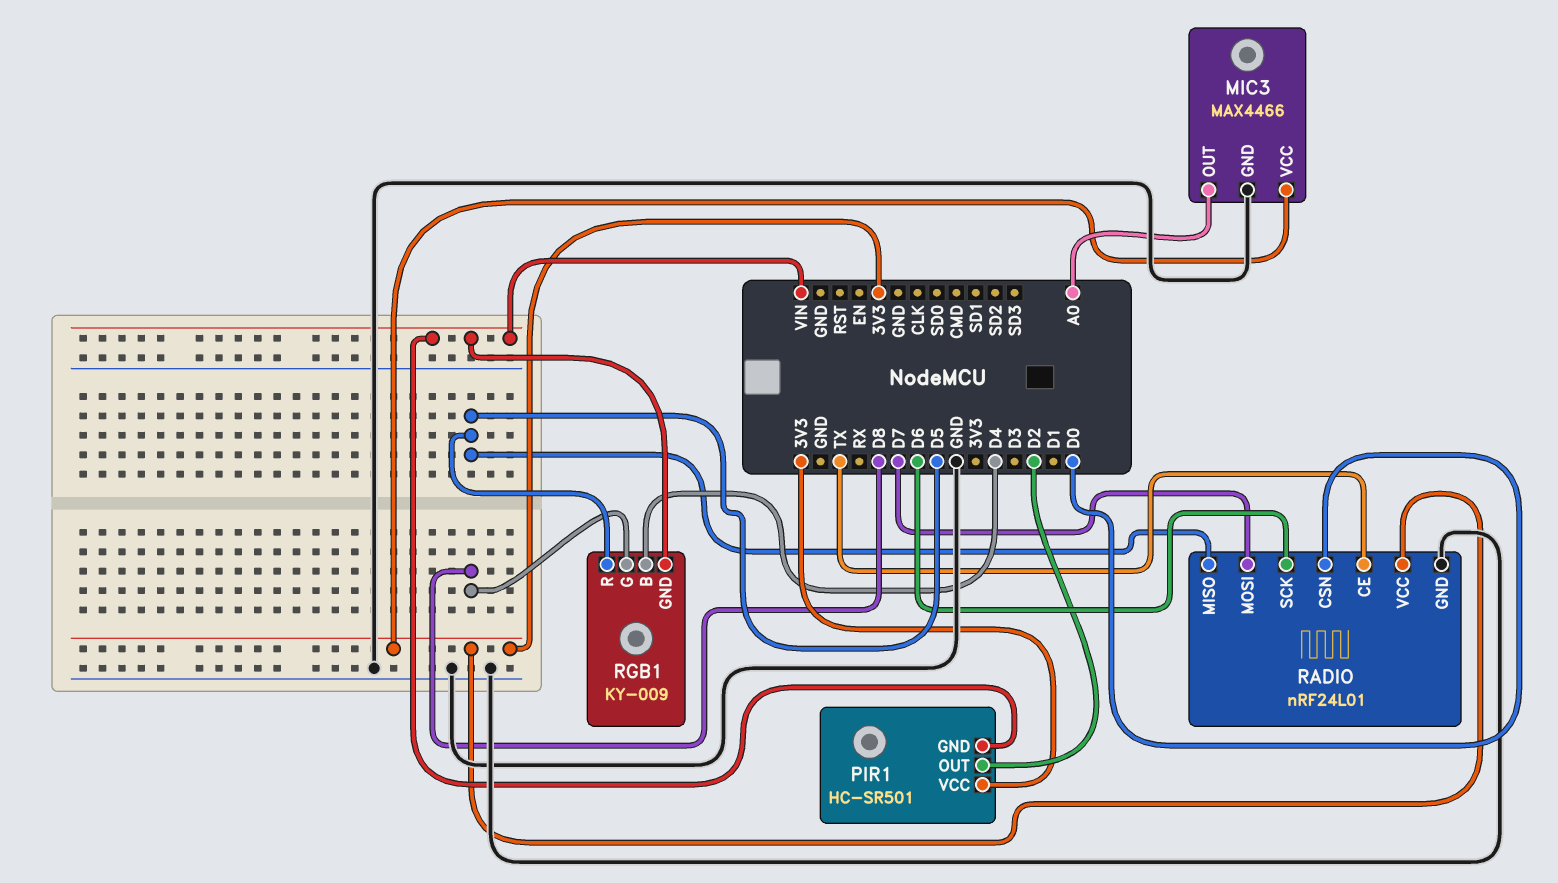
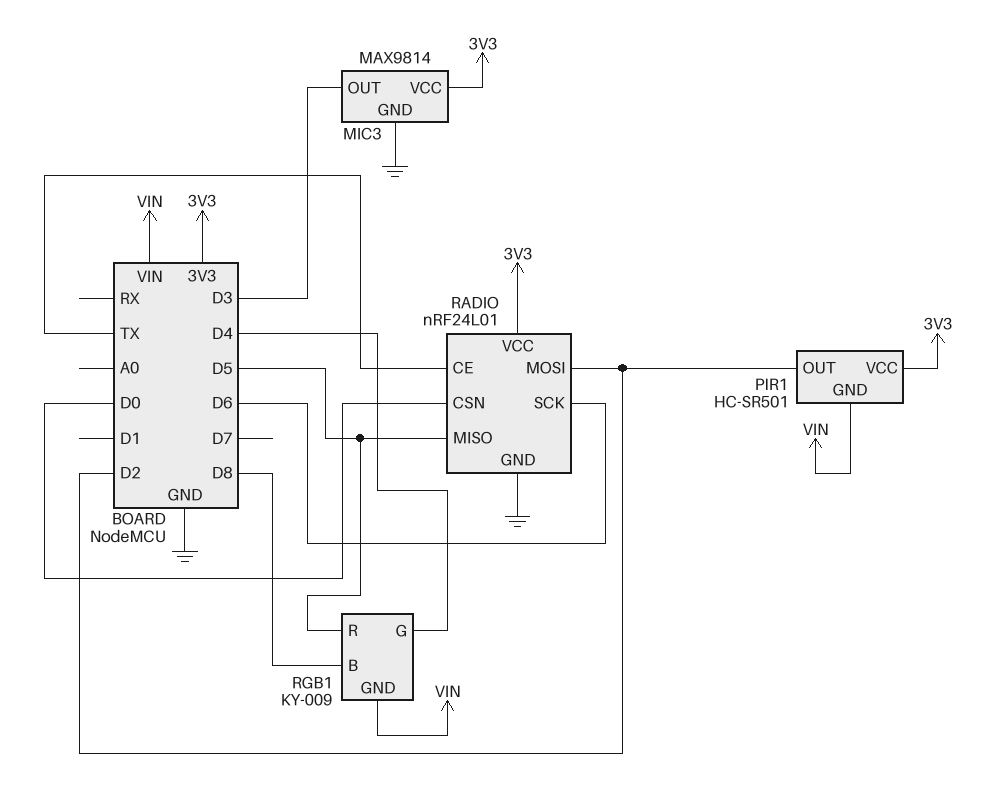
MIC3: MAX4466 -> MAX9814
MIC3 pin OUT: A0 -> D3
RADIO pin MOSI: D7 -> D2
RGB1 pin B: D4 -> D8
RGB1 pin G: D8 -> D4

